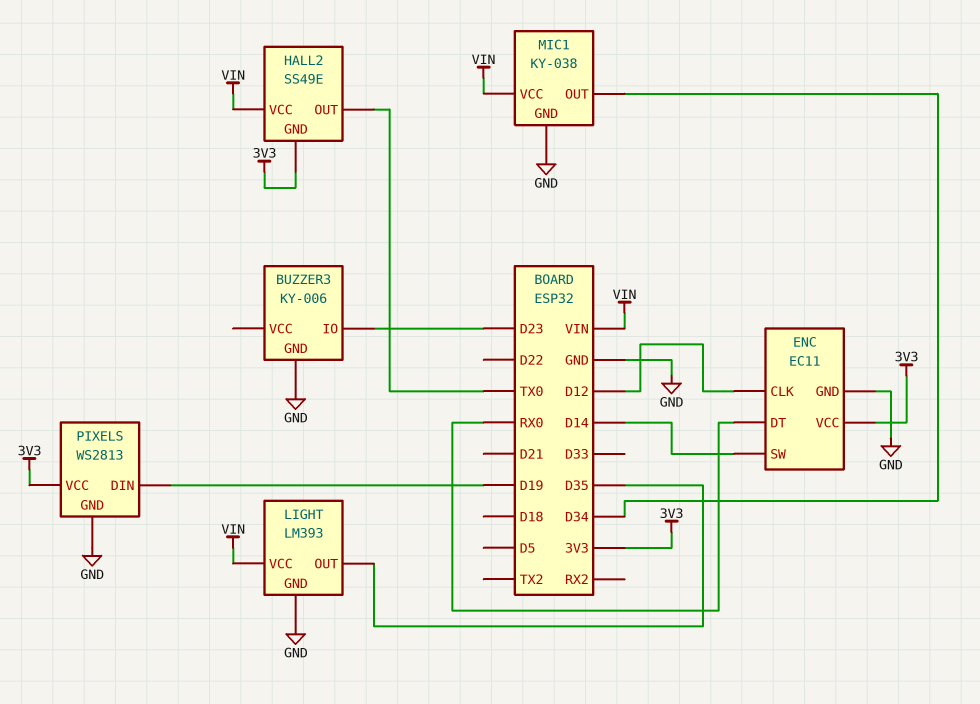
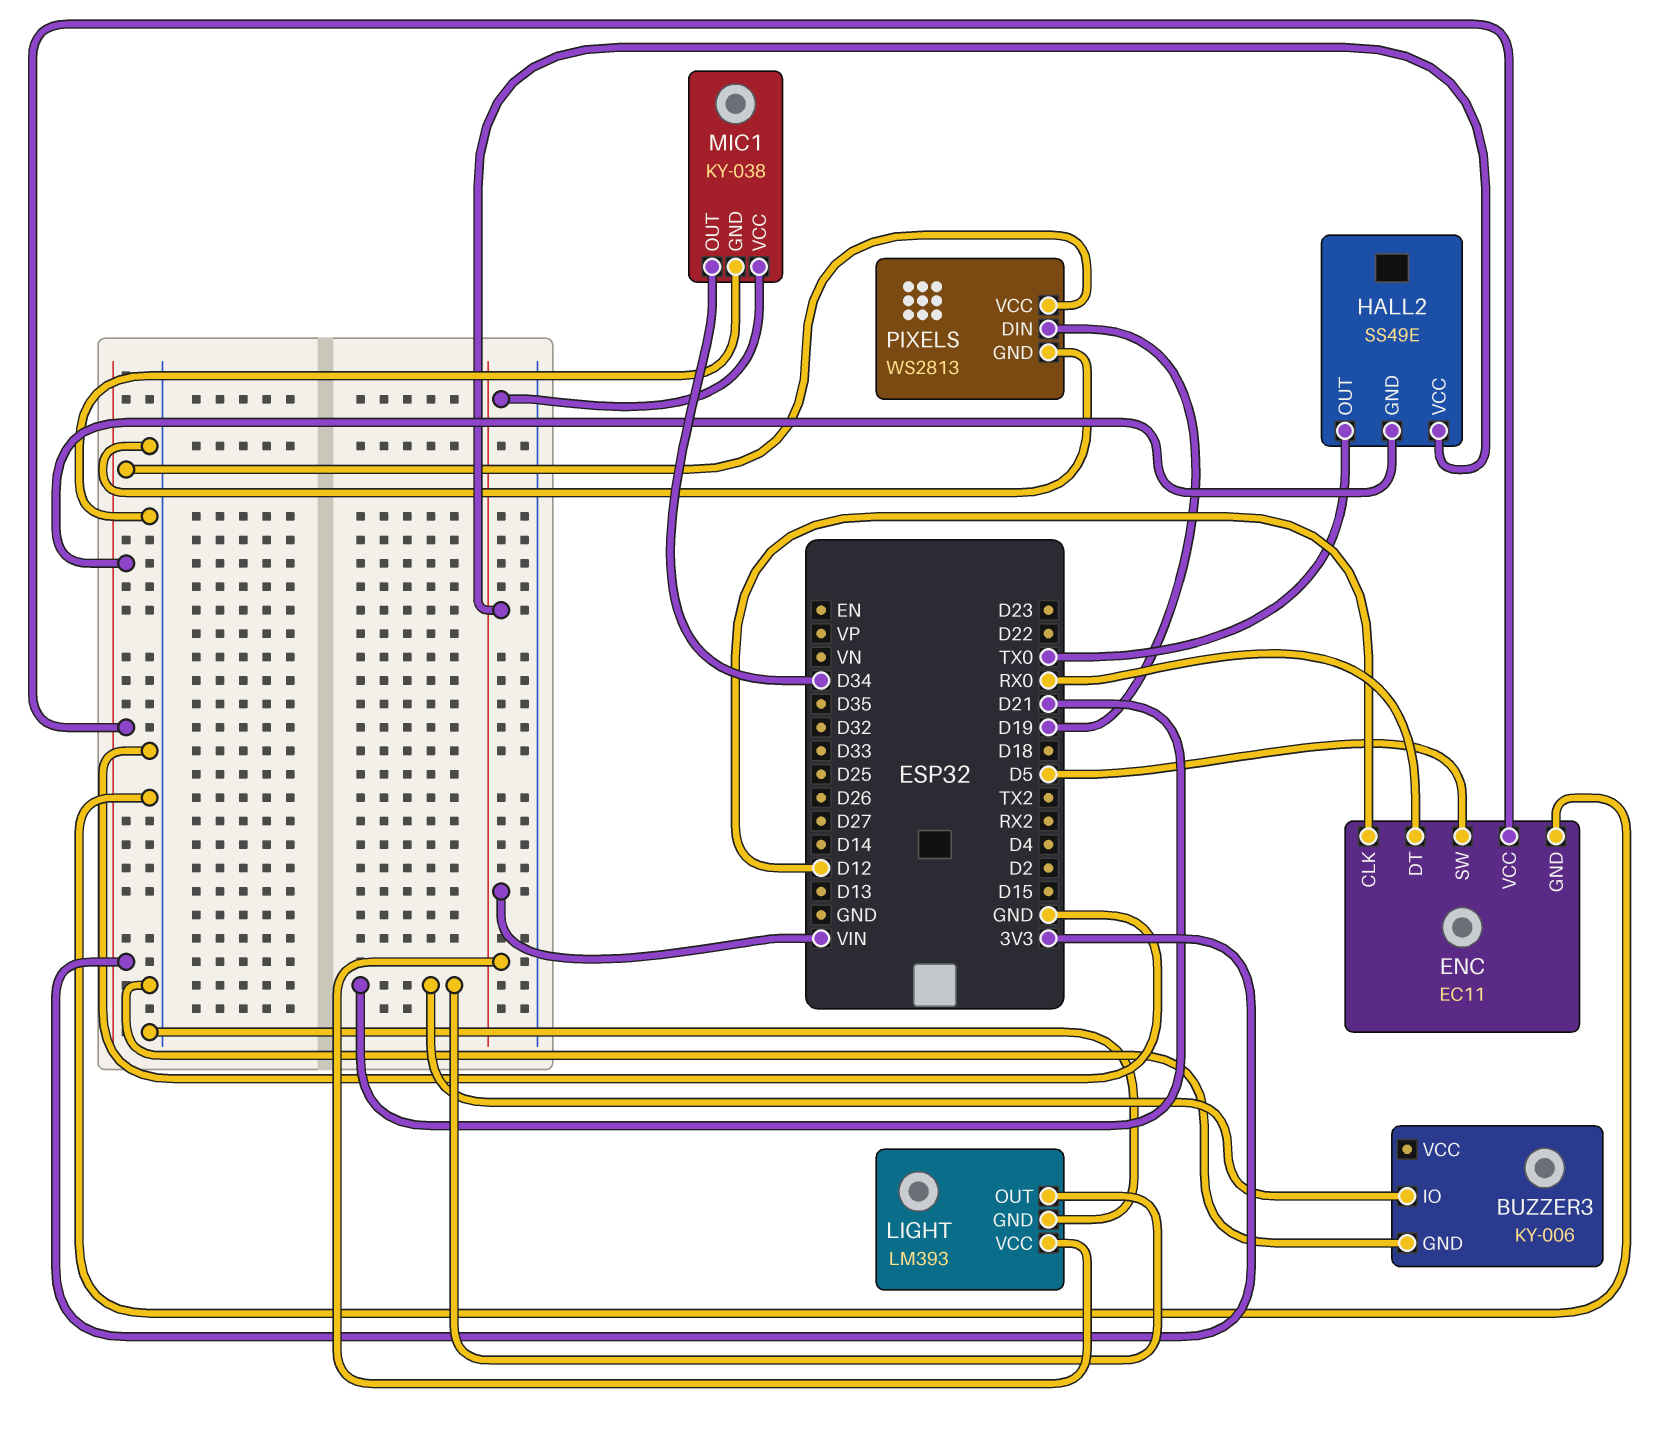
BUZZER3 pin IO: D23 -> D21
ENC pin SW: D14 -> D5
LIGHT pin OUT: D35 -> D21

